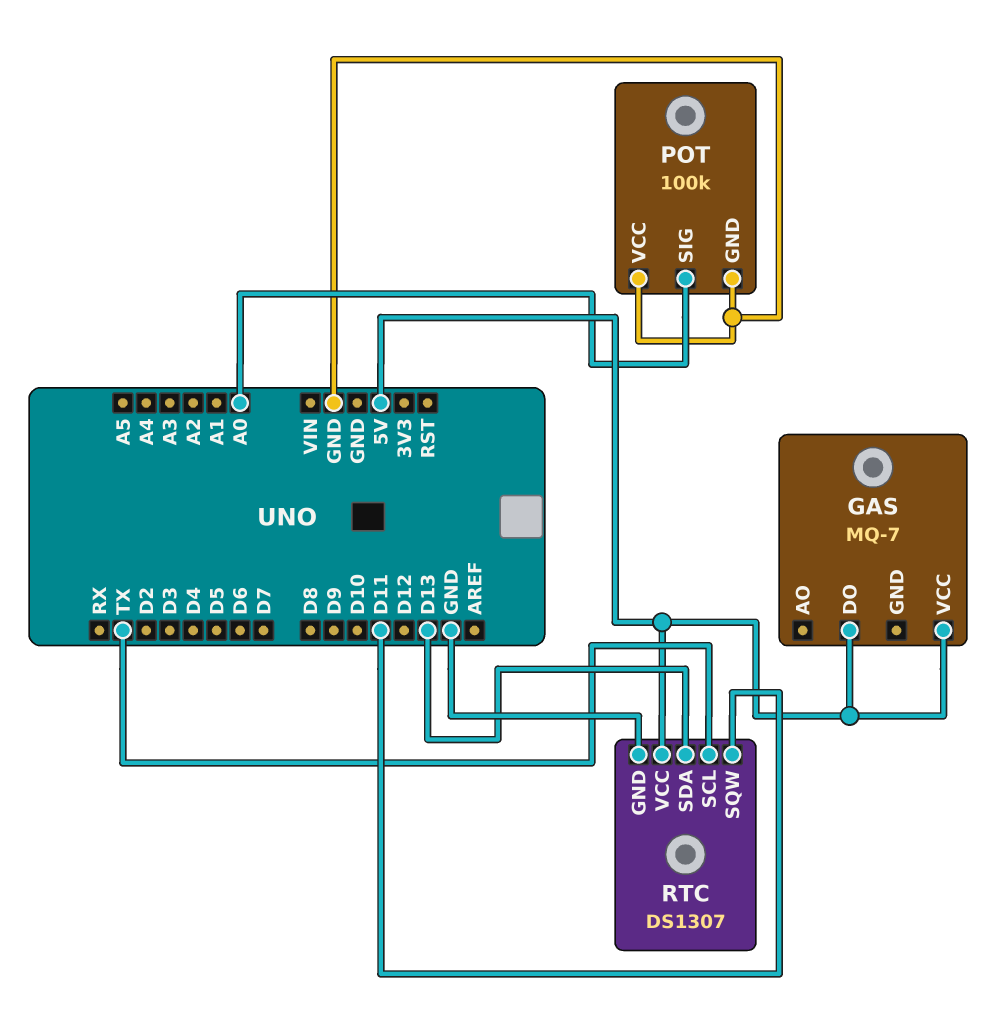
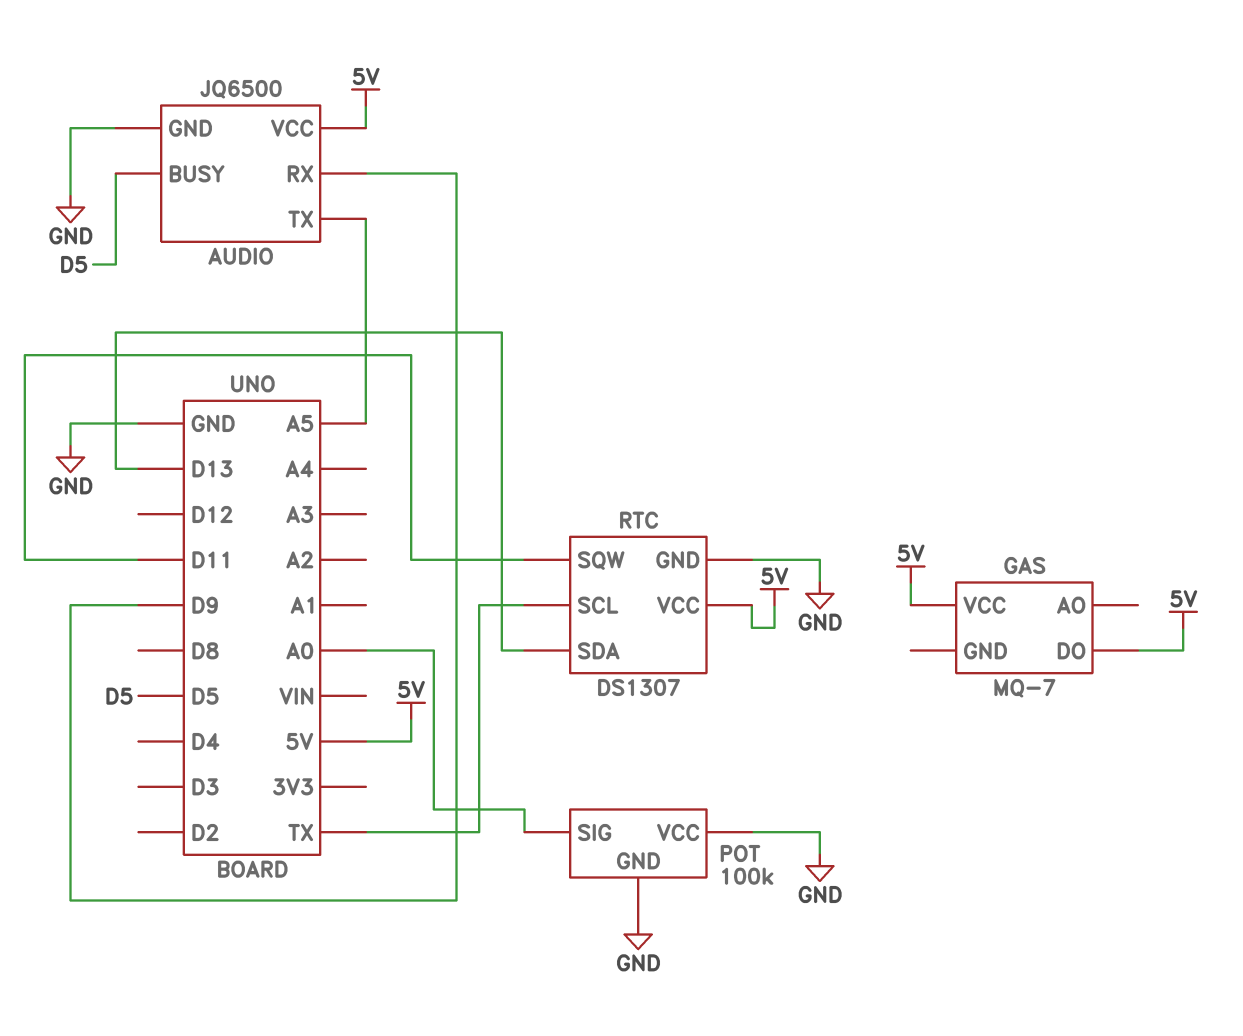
AUDIO: none -> JQ6500
AUDIO pin BUSY: none -> D5
AUDIO pin GND: none -> GND
AUDIO pin RX: none -> D9
AUDIO pin TX: none -> A5
AUDIO pin VCC: none -> 5V

